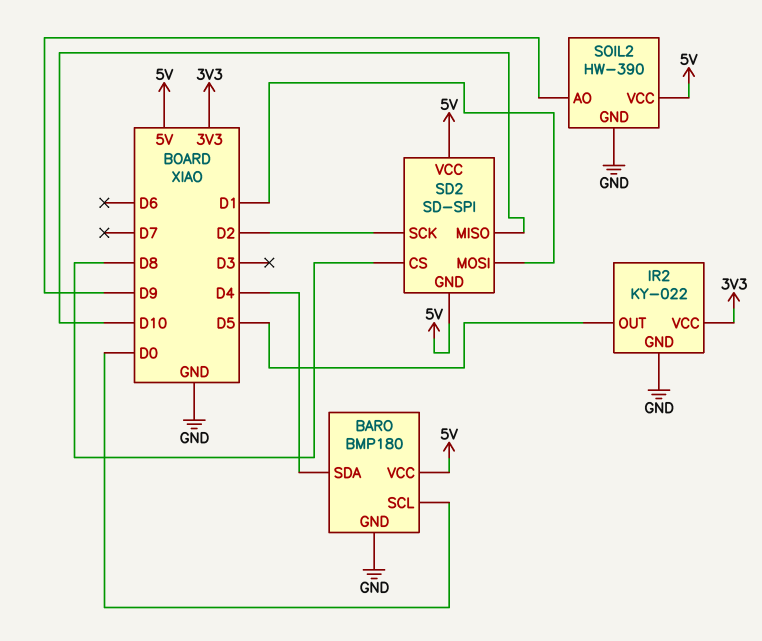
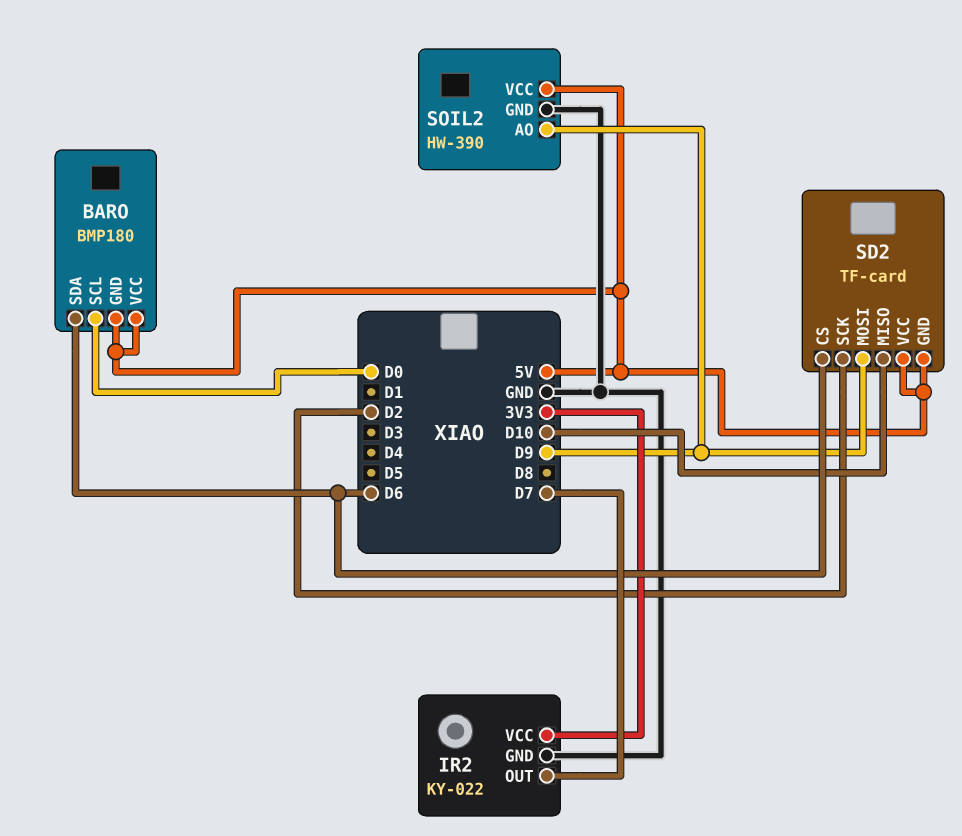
BARO pin GND: GND -> 5V
BARO pin SDA: D4 -> D6
IR2 pin OUT: D5 -> D7
SD2: SD-SPI -> TF-card
SD2 pin CS: D8 -> D6
SD2 pin MOSI: D1 -> D9

